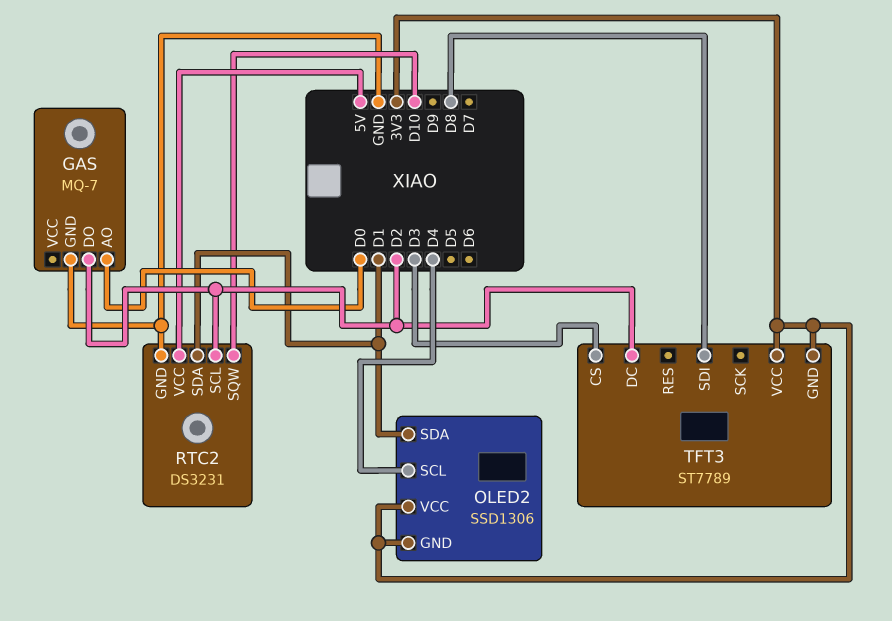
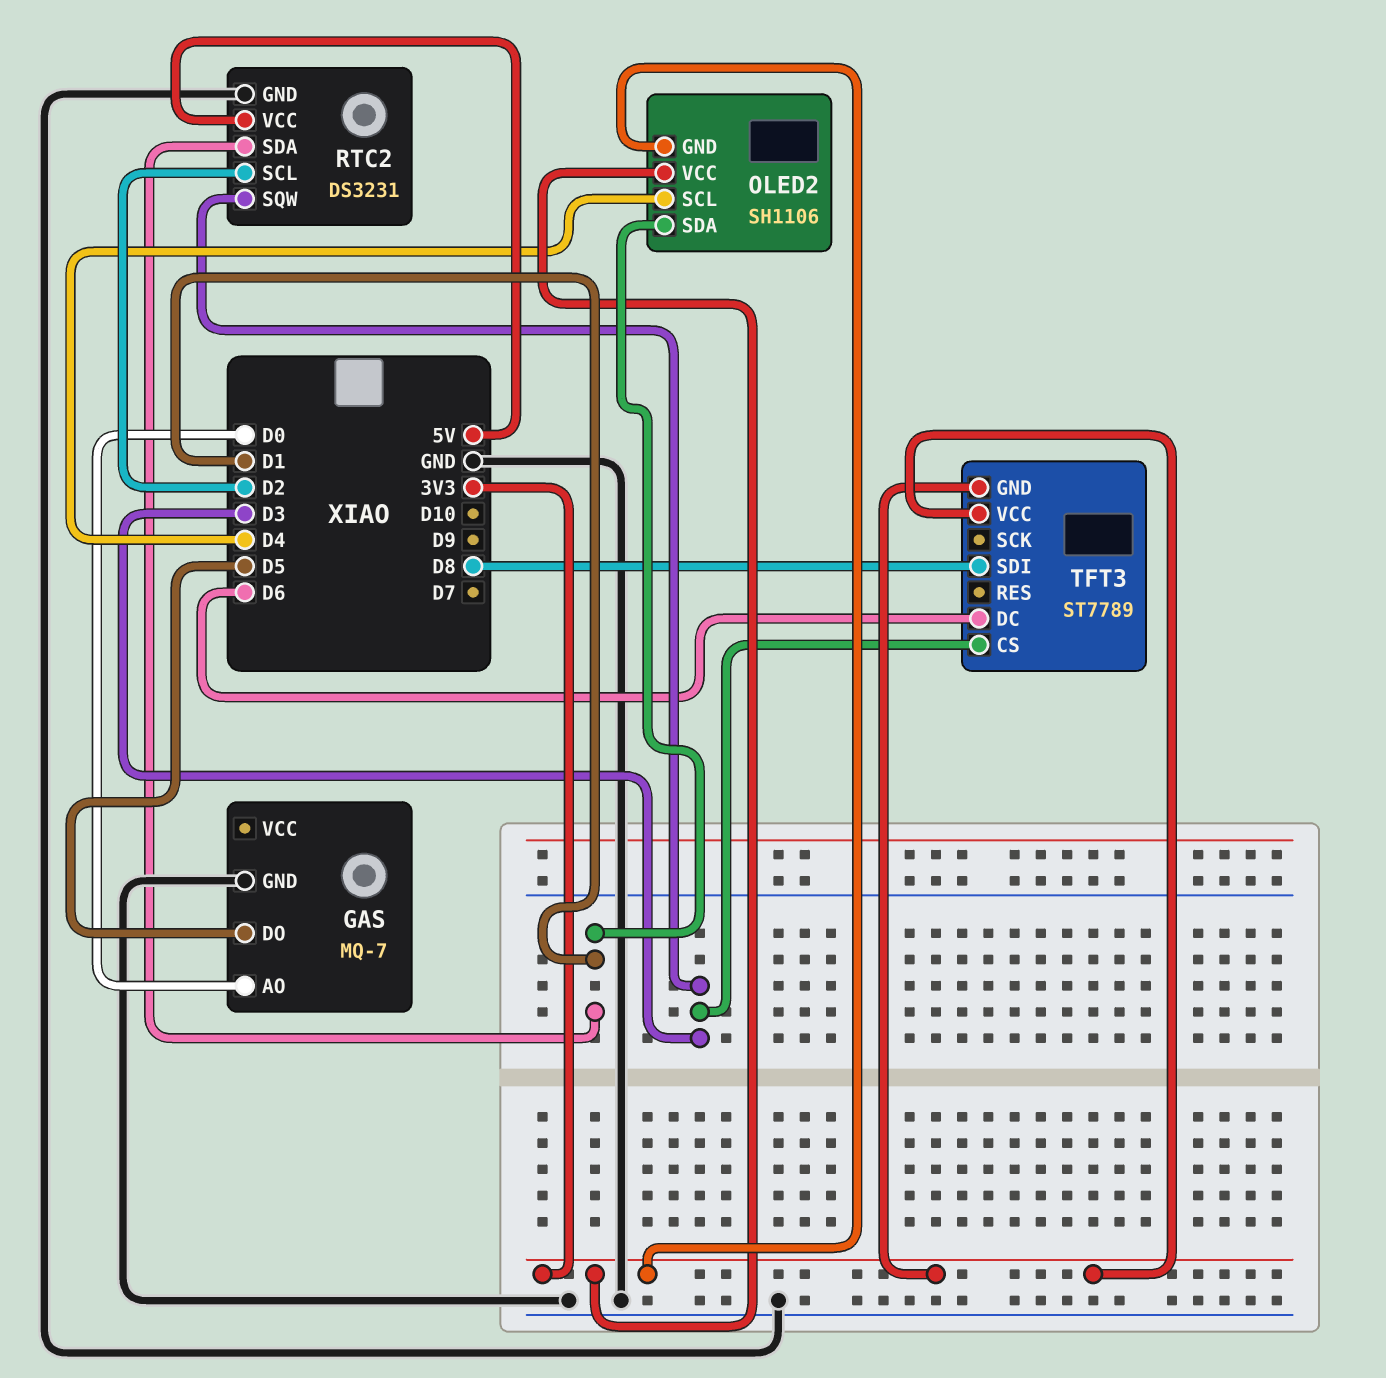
GAS pin DO: D2 -> D5
OLED2: SSD1306 -> SH1106
RTC2 pin SQW: D10 -> D3
TFT3 pin DC: D2 -> D6

